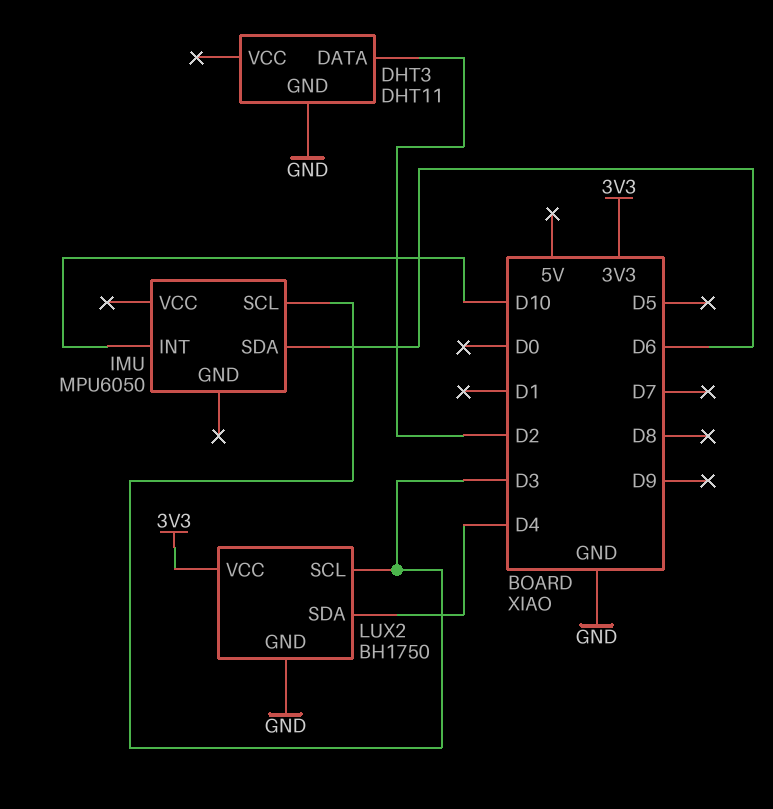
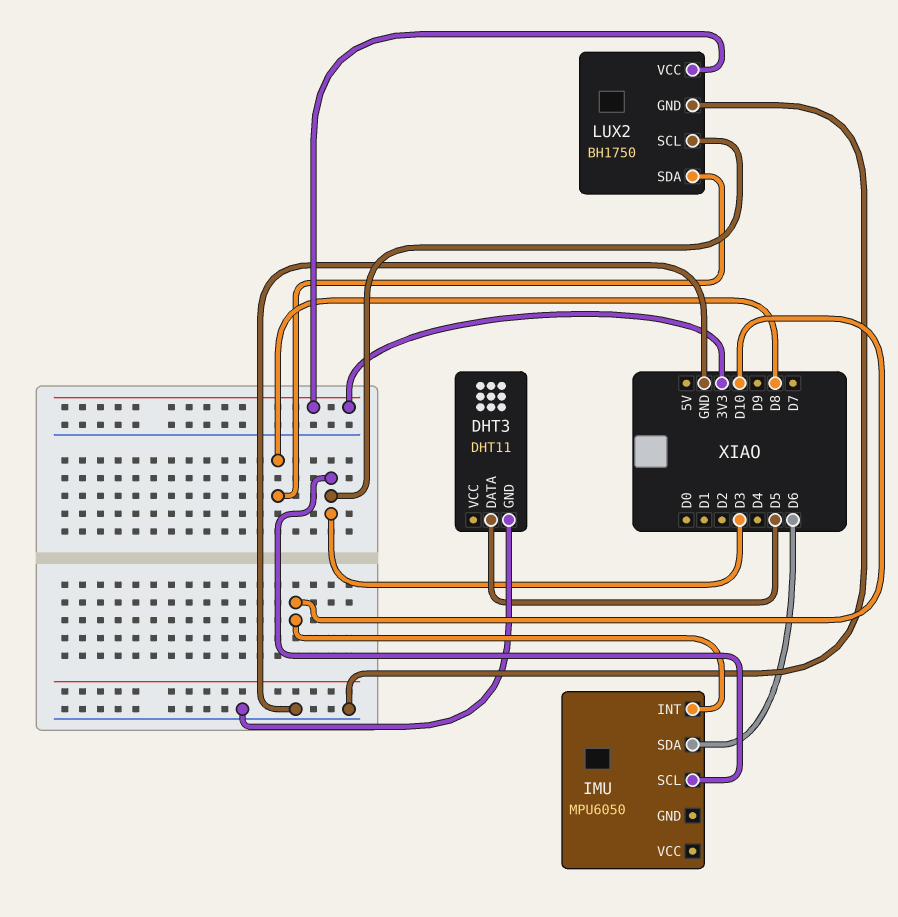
DHT3 pin DATA: D2 -> D5
LUX2 pin SDA: D4 -> D8

